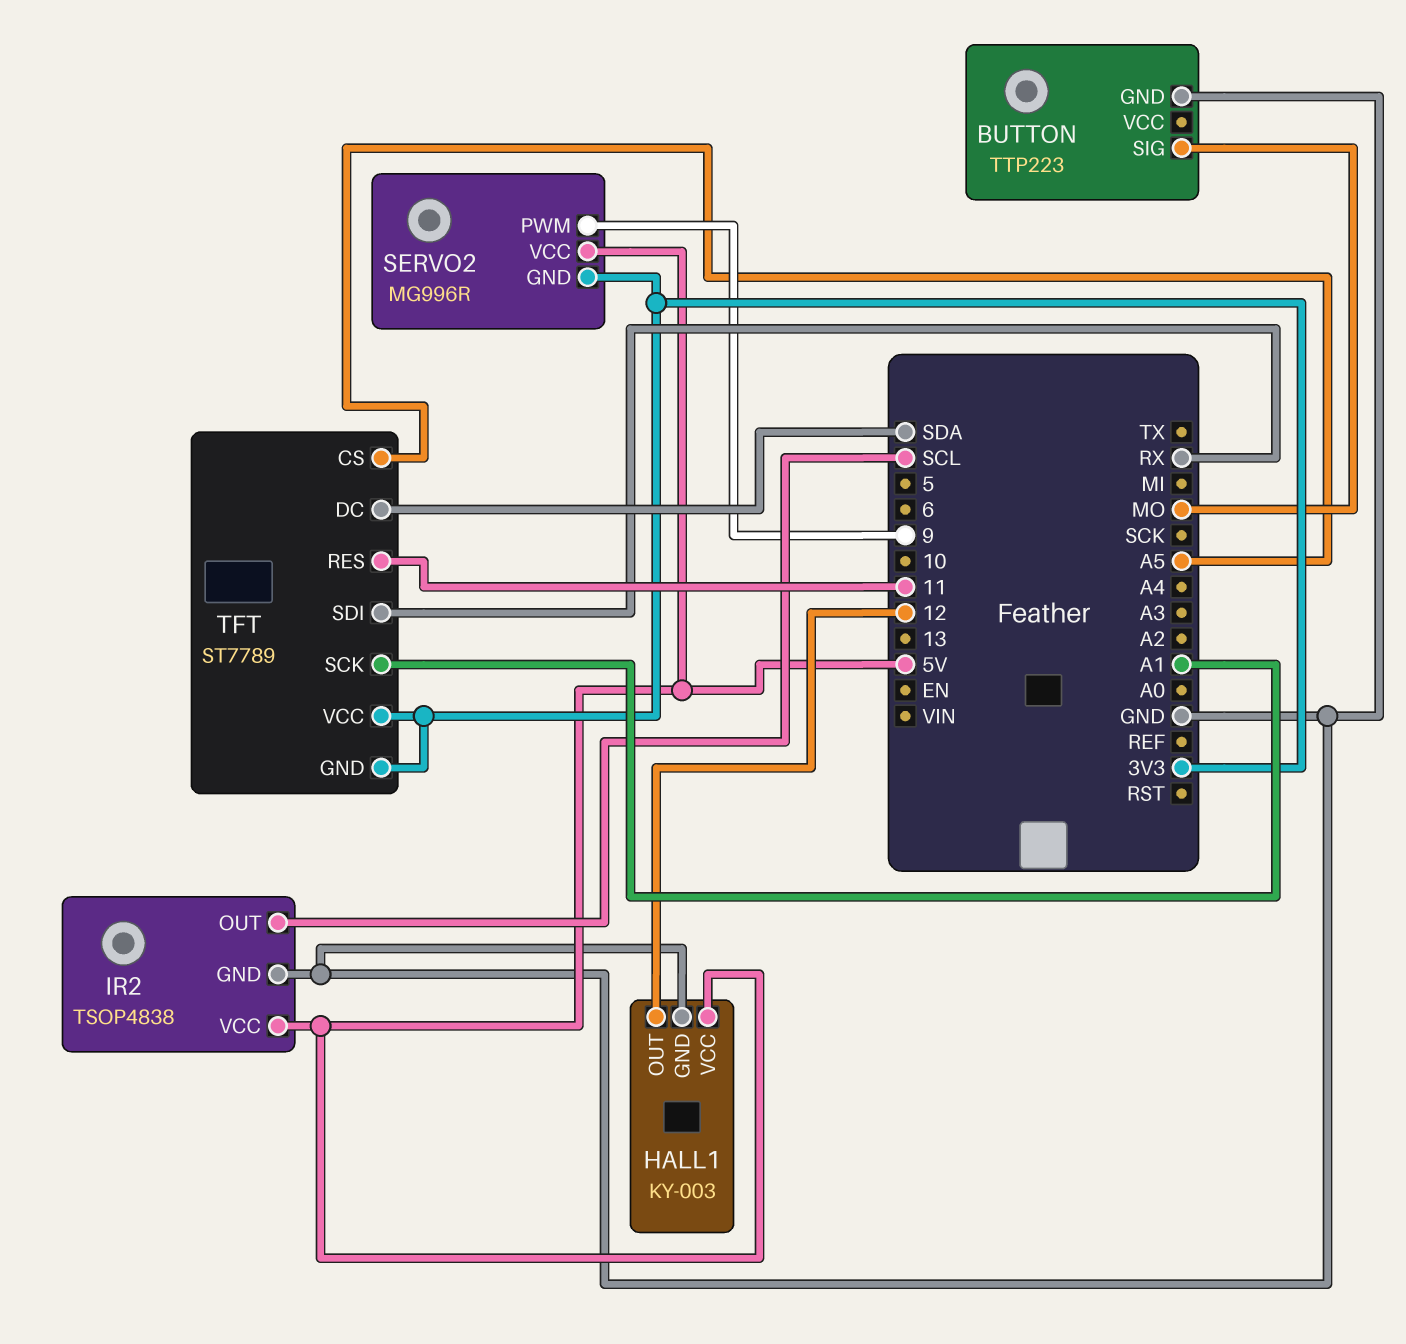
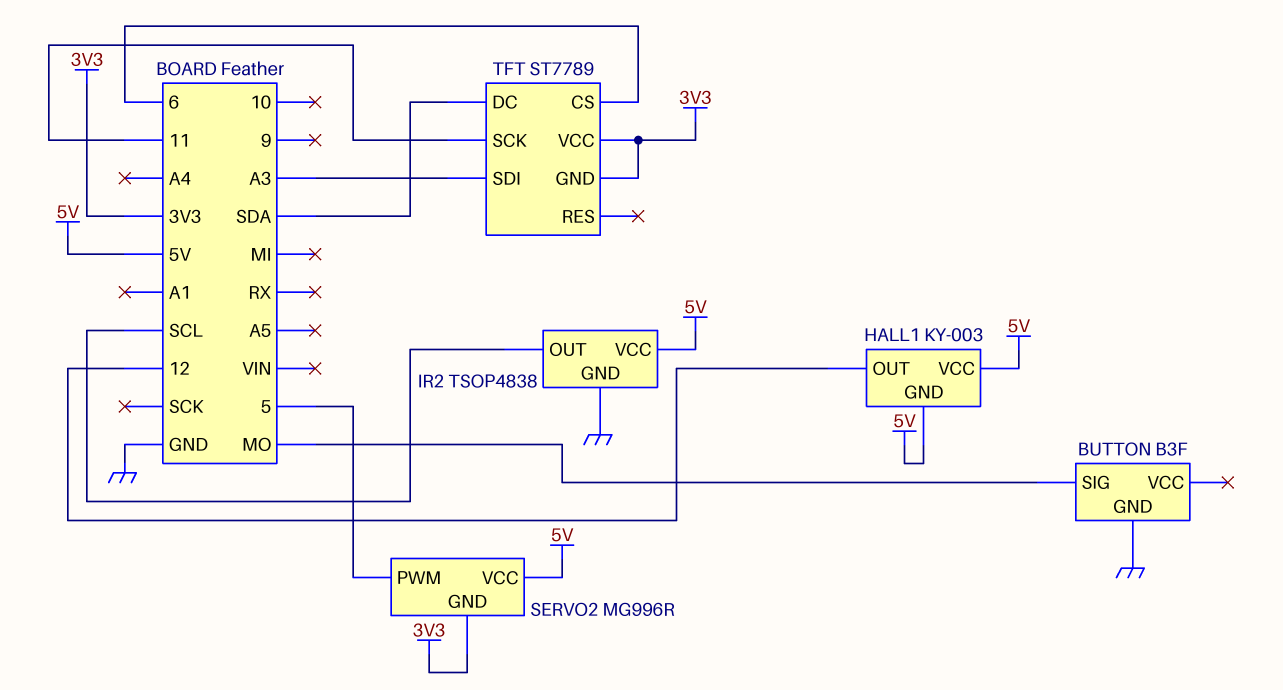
BUTTON: TTP223 -> B3F
HALL1 pin GND: GND -> 5V
SERVO2 pin PWM: 9 -> 5
TFT pin CS: A5 -> 6
TFT pin RES: 11 -> none
TFT pin SCK: A1 -> 11
TFT pin SDI: RX -> A3

